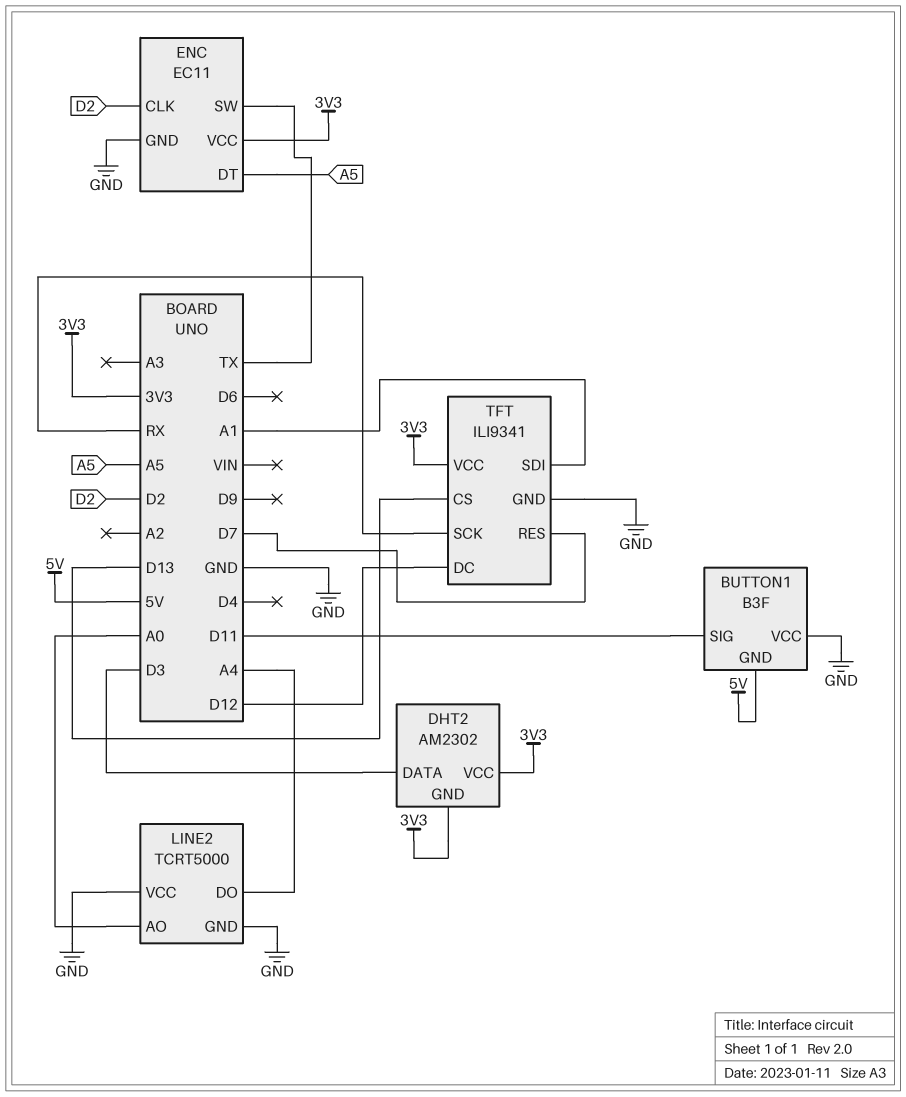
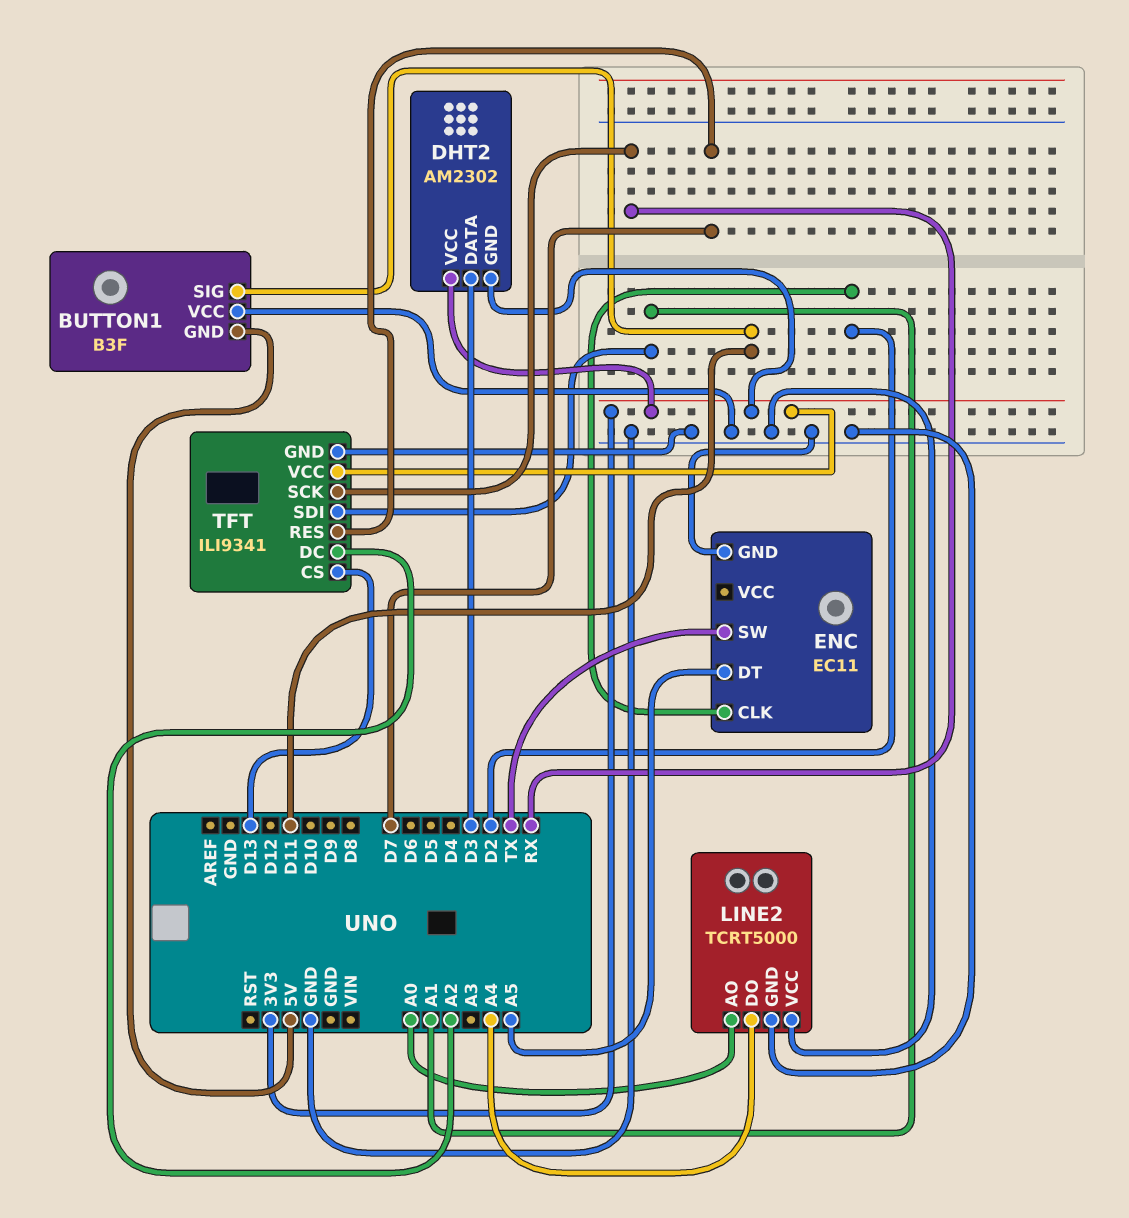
ENC pin VCC: 3V3 -> none
TFT pin DC: D12 -> A2

